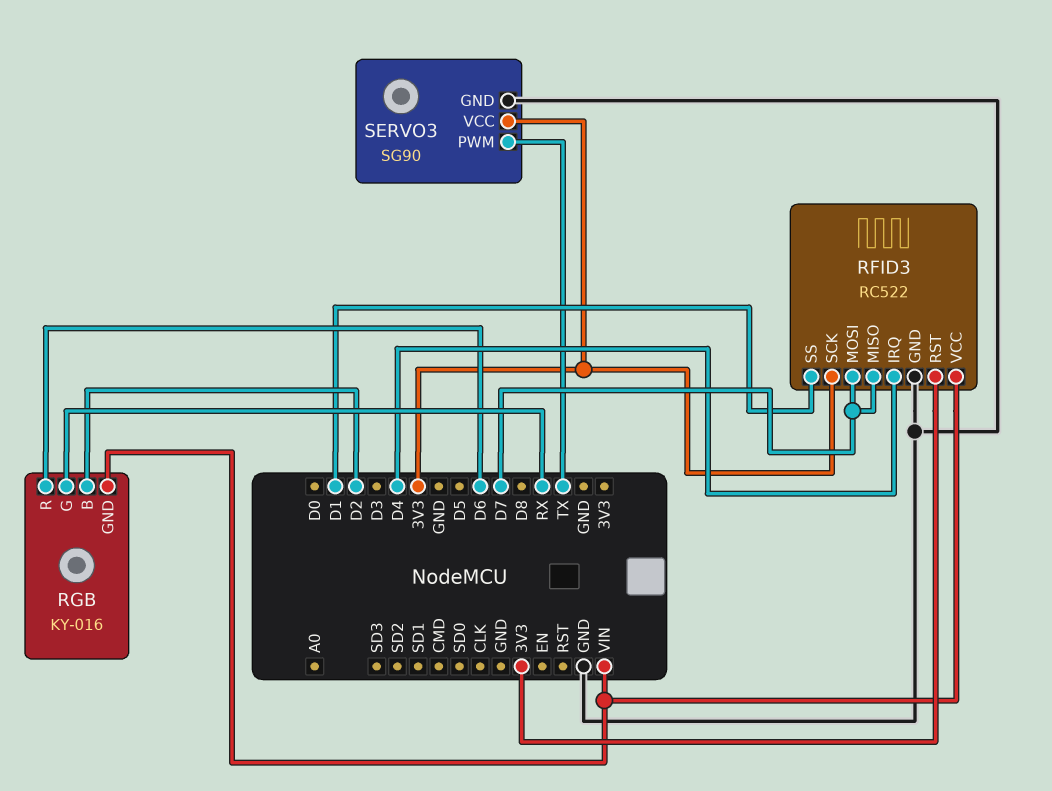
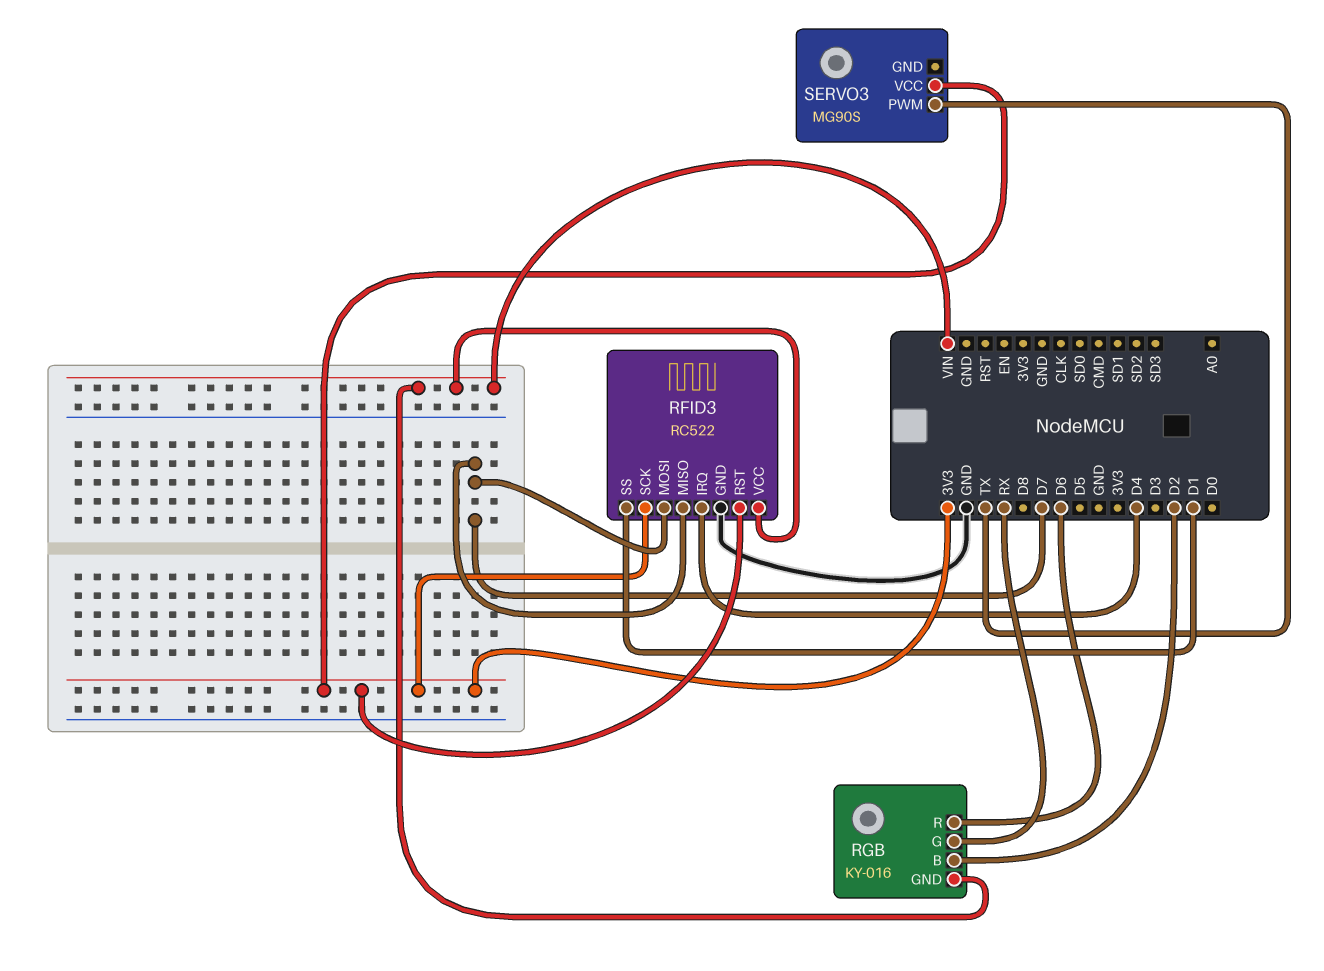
SERVO3: SG90 -> MG90S
SERVO3 pin GND: GND -> none

